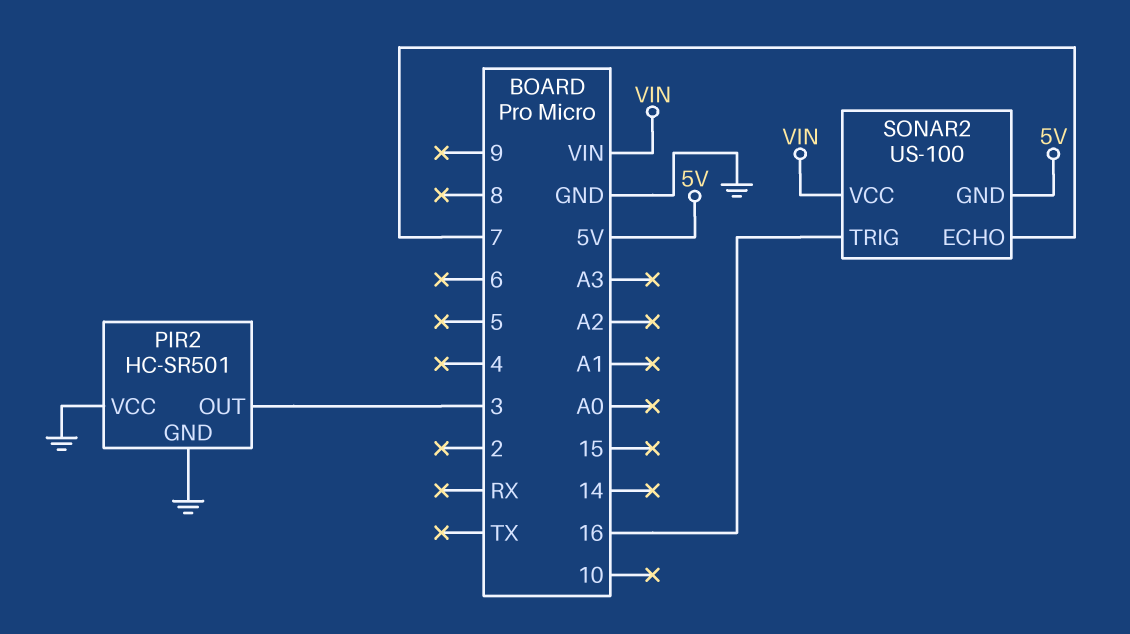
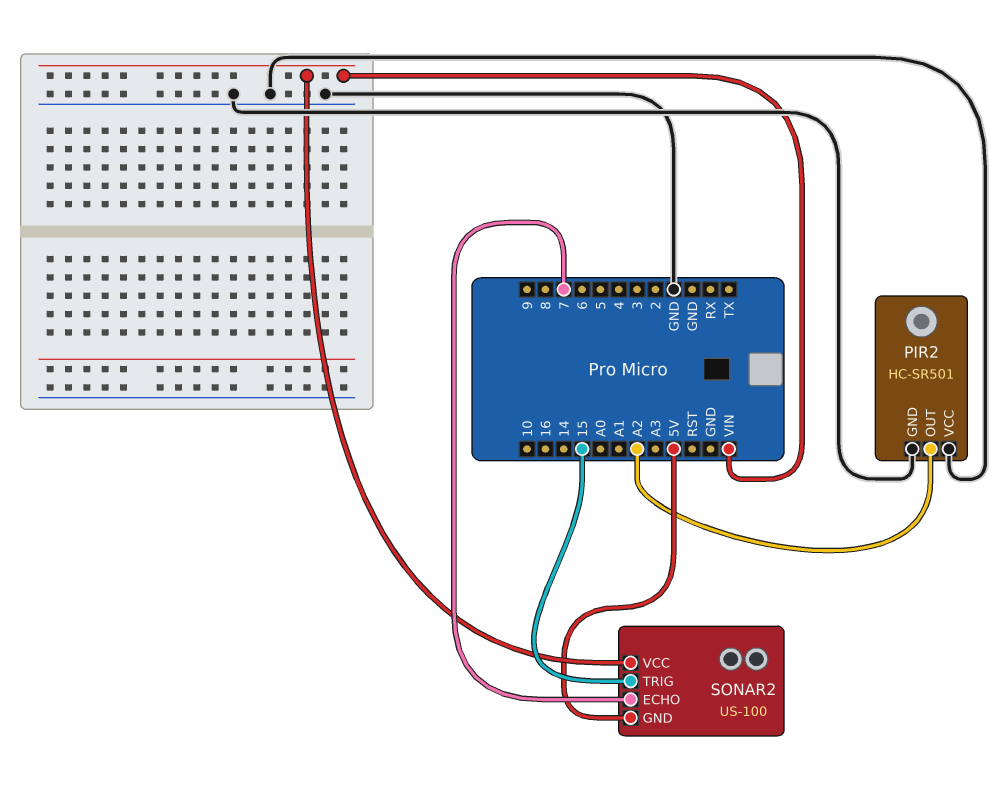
PIR2 pin OUT: 3 -> A2
SONAR2 pin TRIG: 16 -> 15

